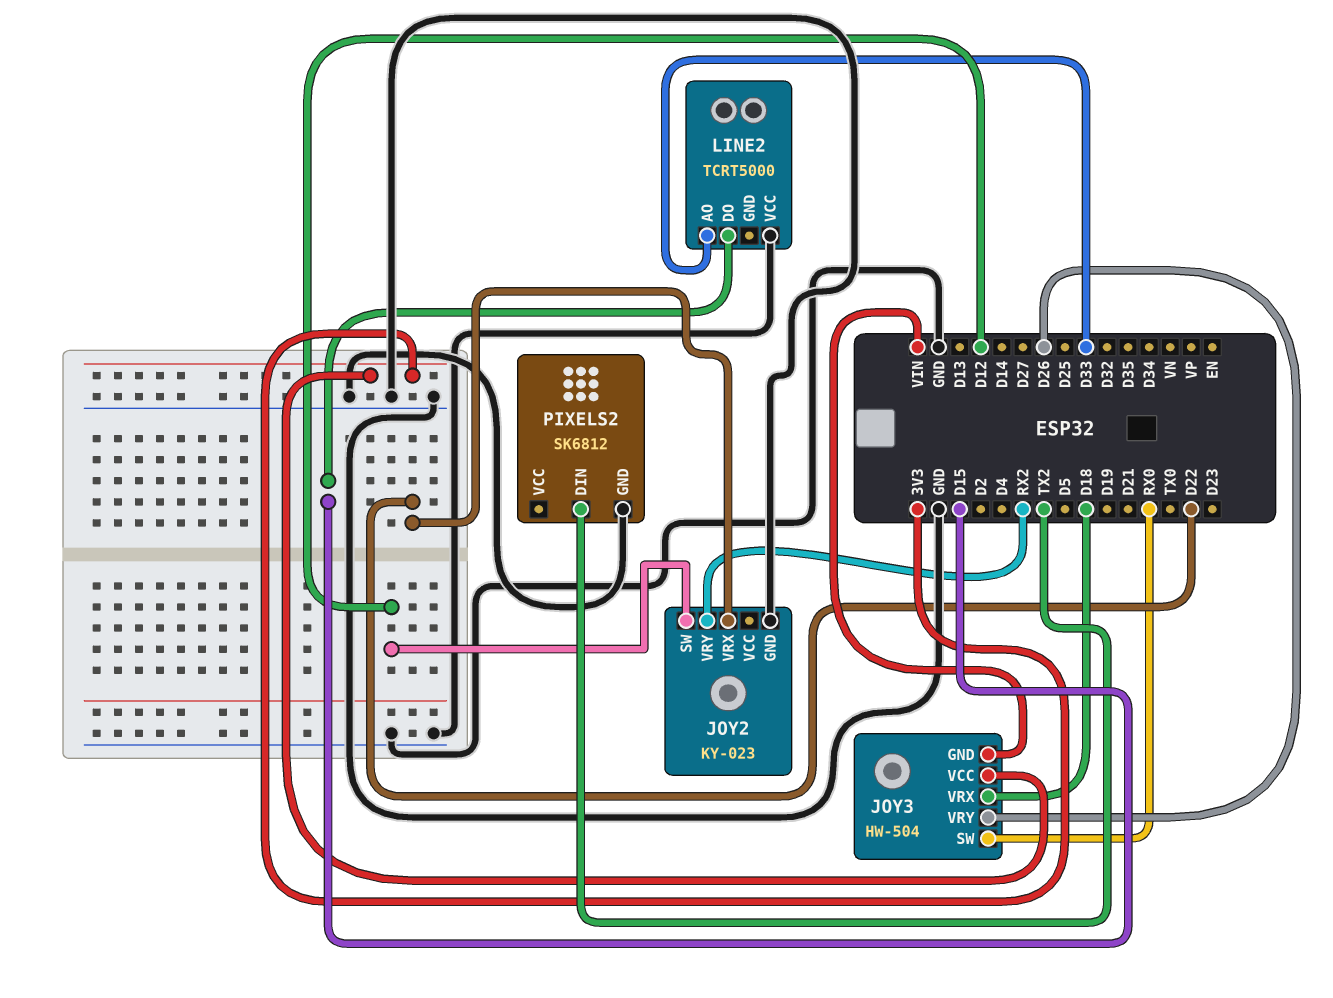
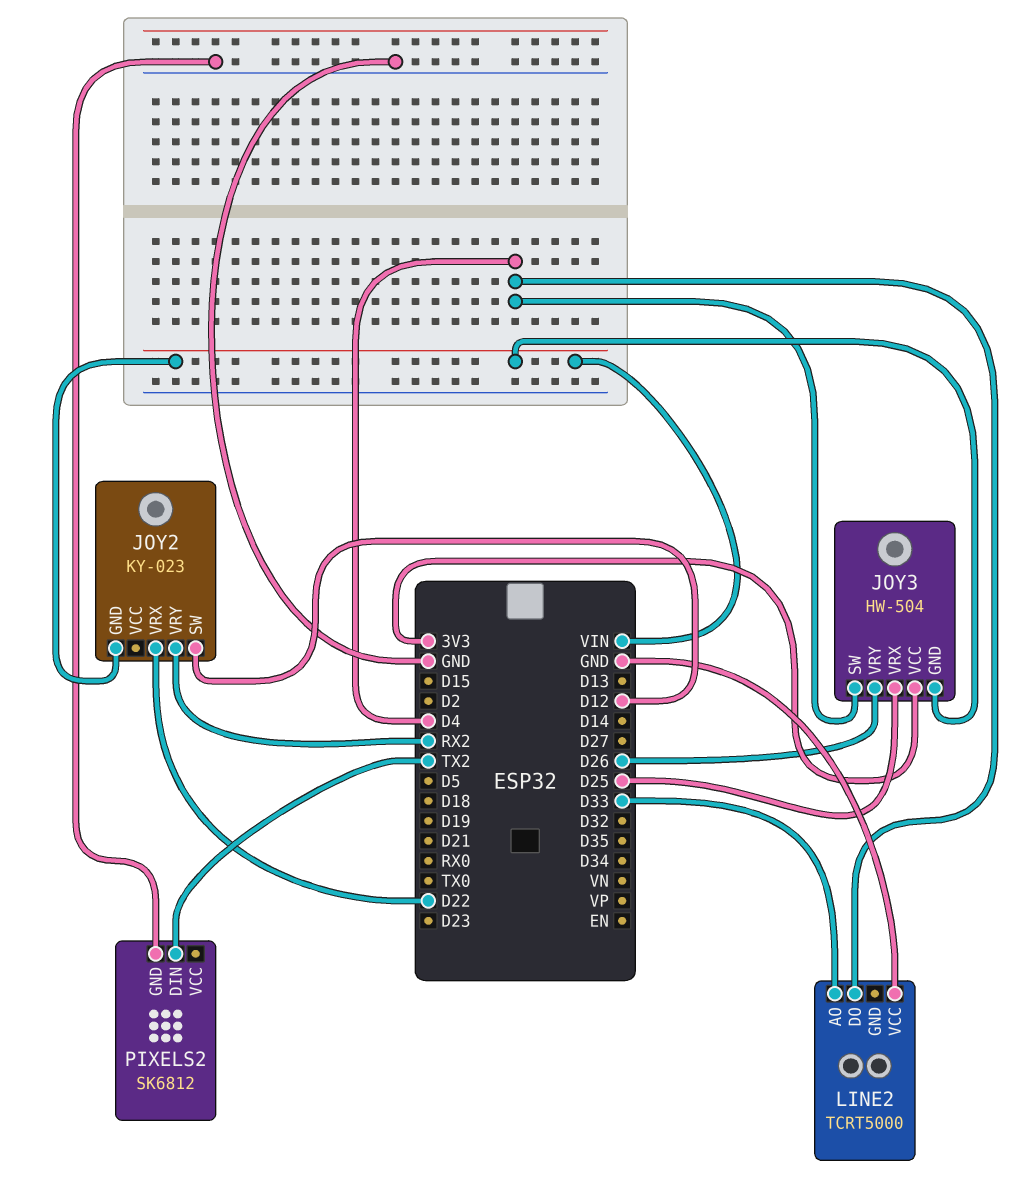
JOY2 pin GND: GND -> VIN
JOY3 pin SW: RX0 -> D4
JOY3 pin VRX: D18 -> D25
LINE2 pin DO: D15 -> D4

